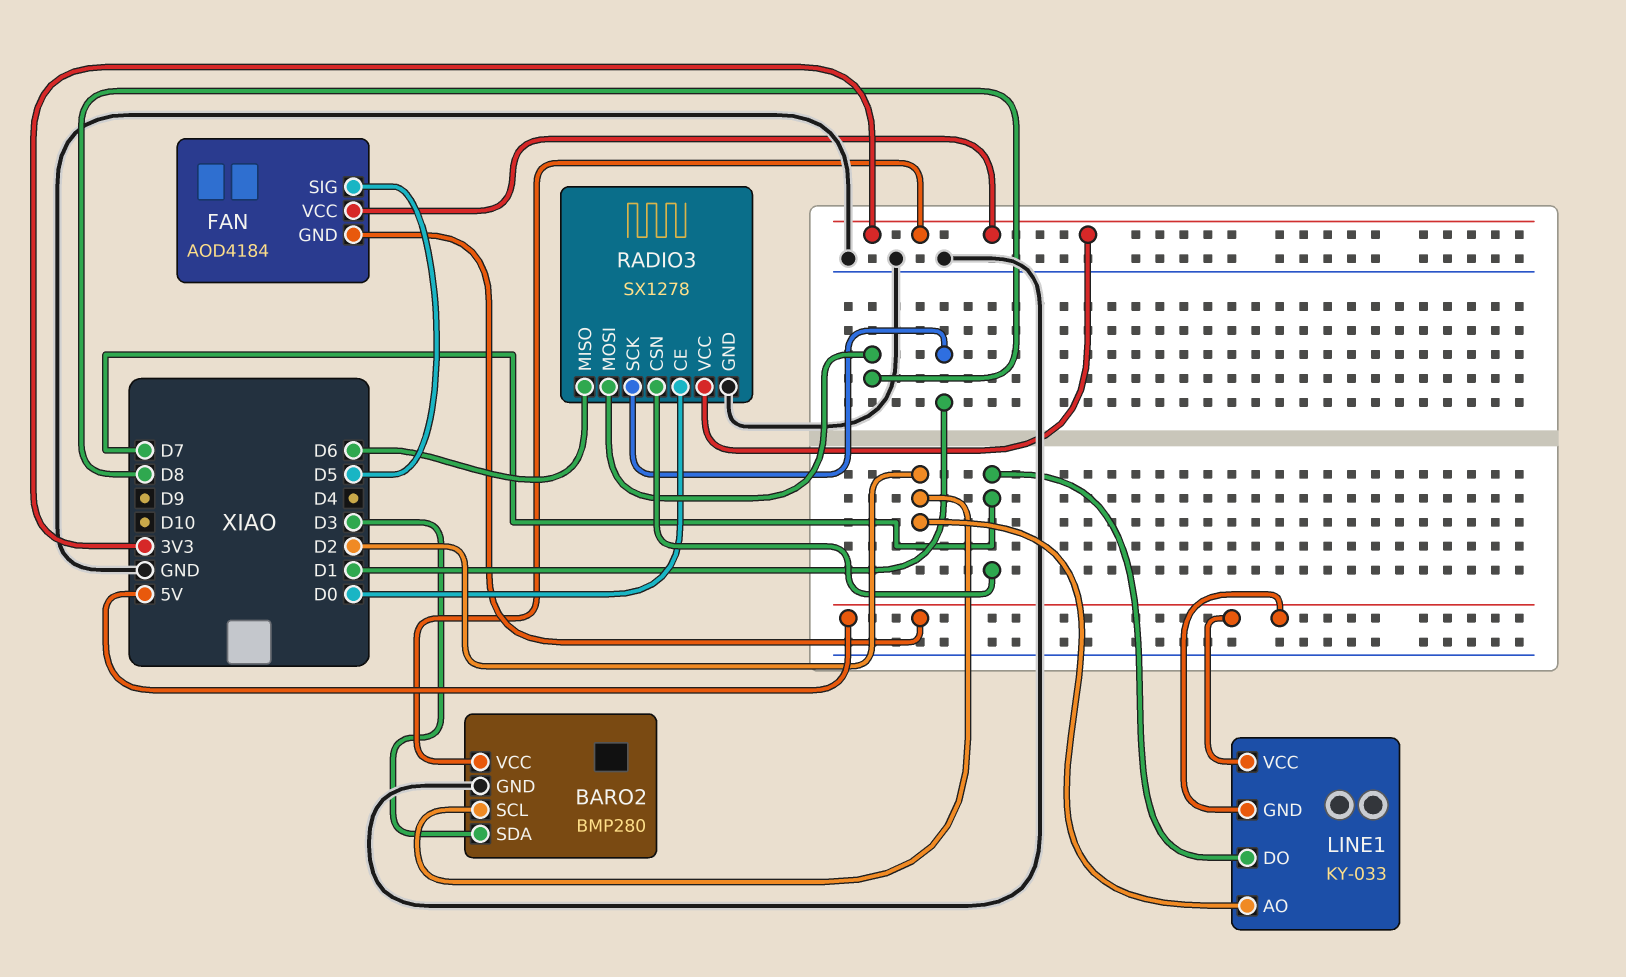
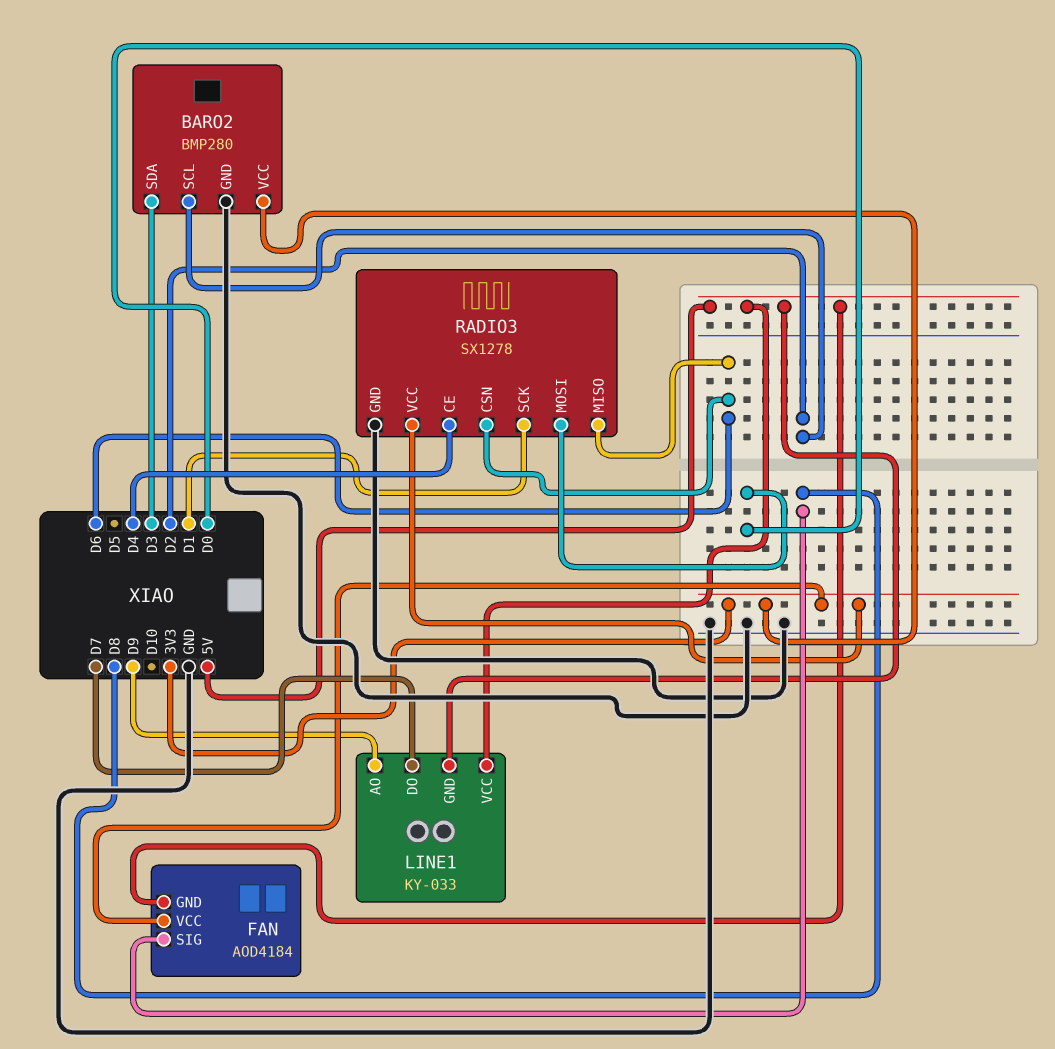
FAN pin SIG: D5 -> D8
LINE1 pin AO: D2 -> D9
RADIO3 pin CE: D0 -> D4
RADIO3 pin CSN: D7 -> D6
RADIO3 pin MOSI: D8 -> D0

